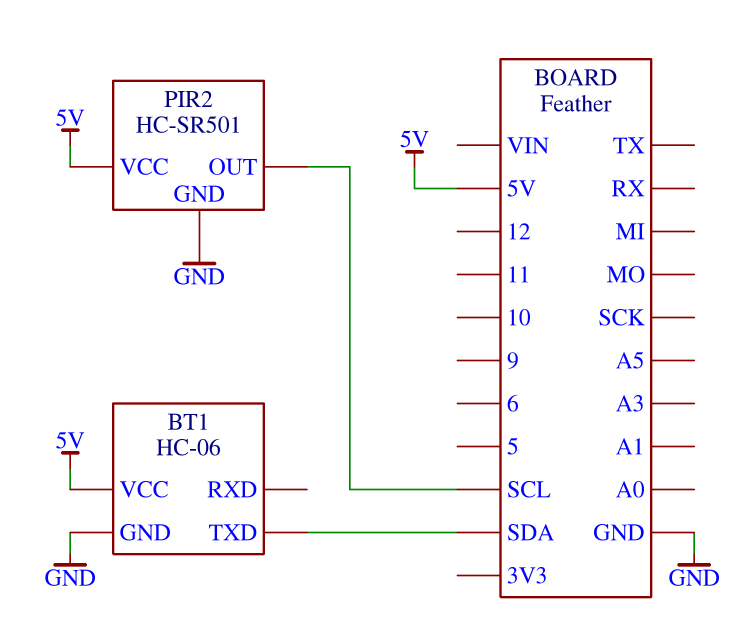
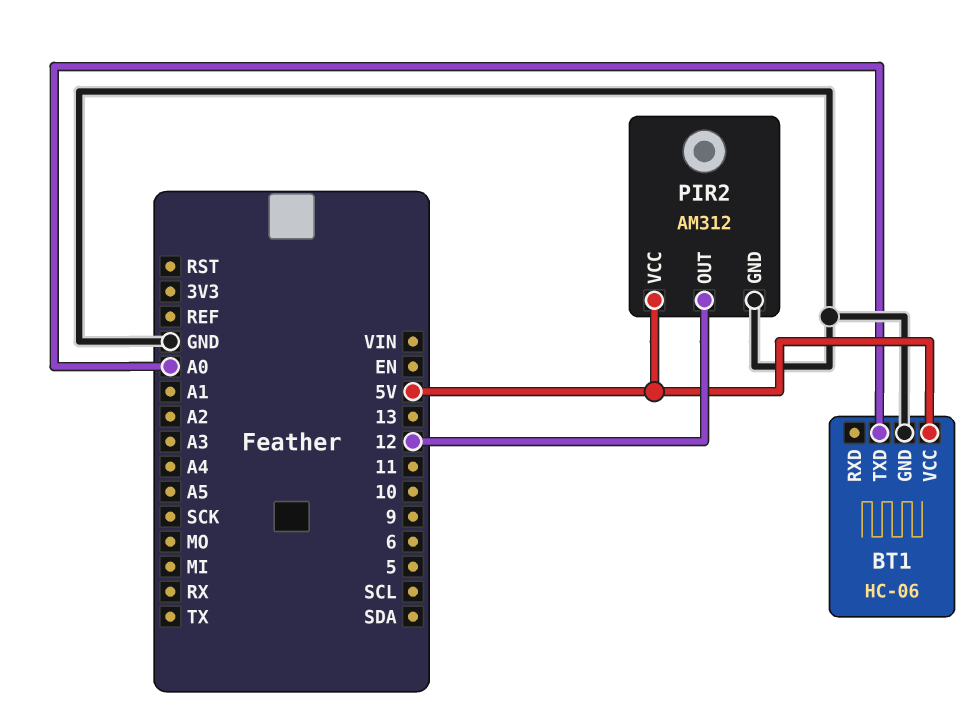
BT1 pin TXD: SDA -> A0
PIR2: HC-SR501 -> AM312
PIR2 pin OUT: SCL -> 12

